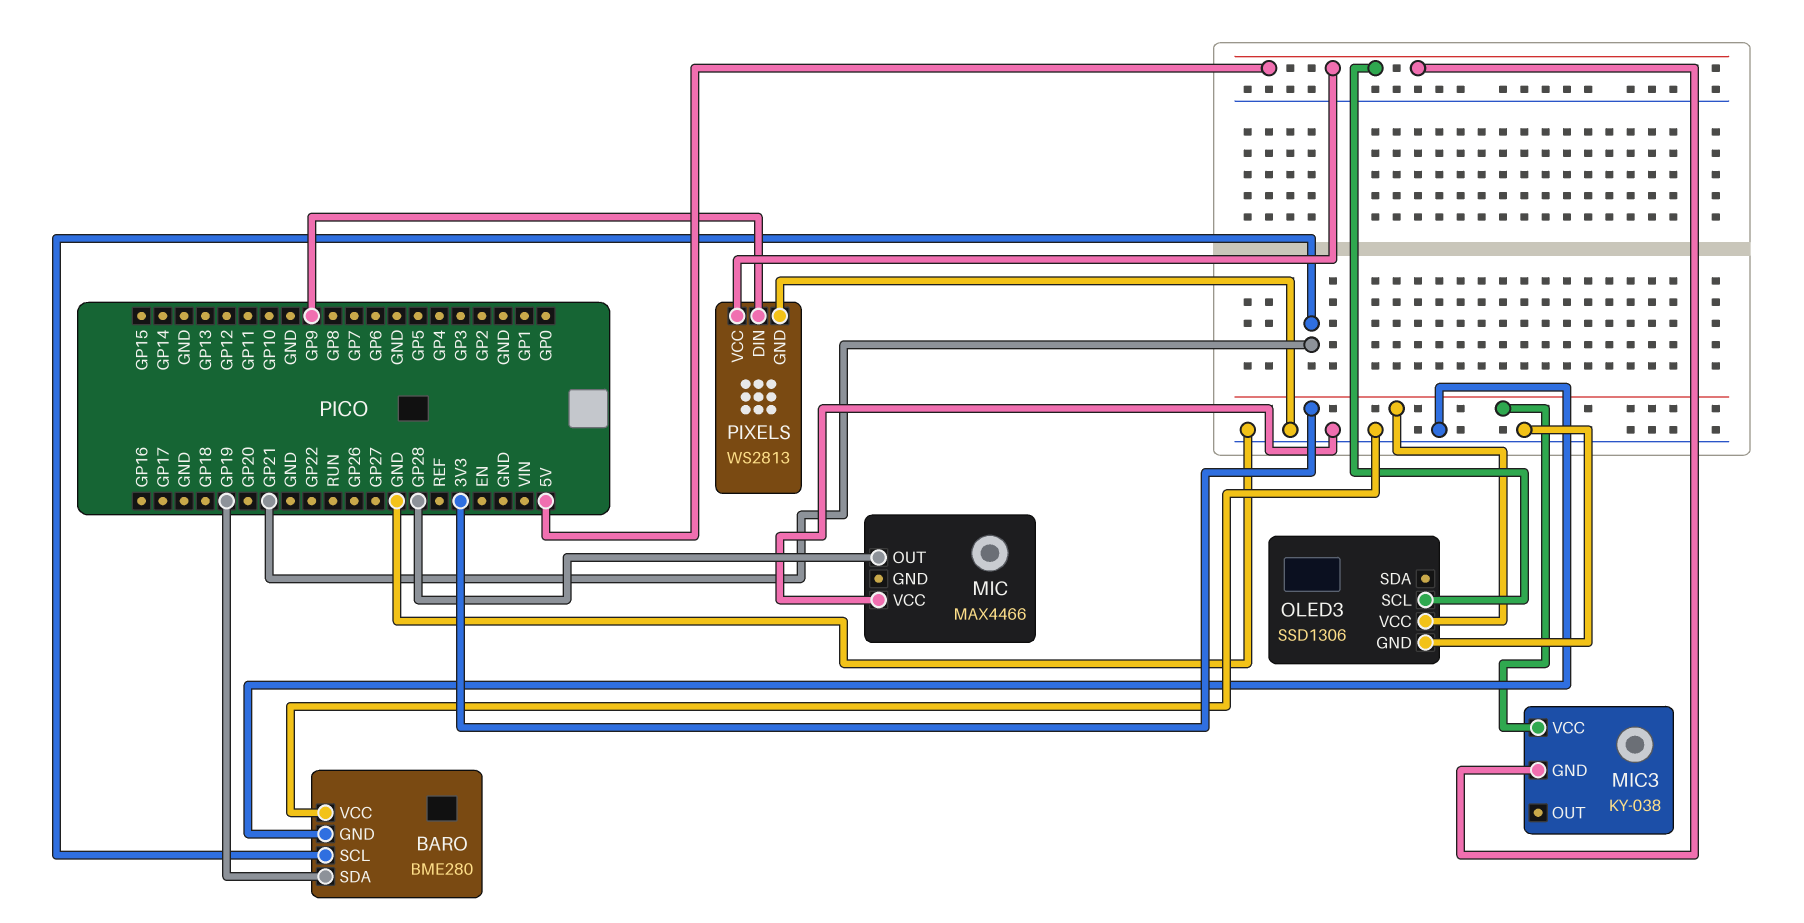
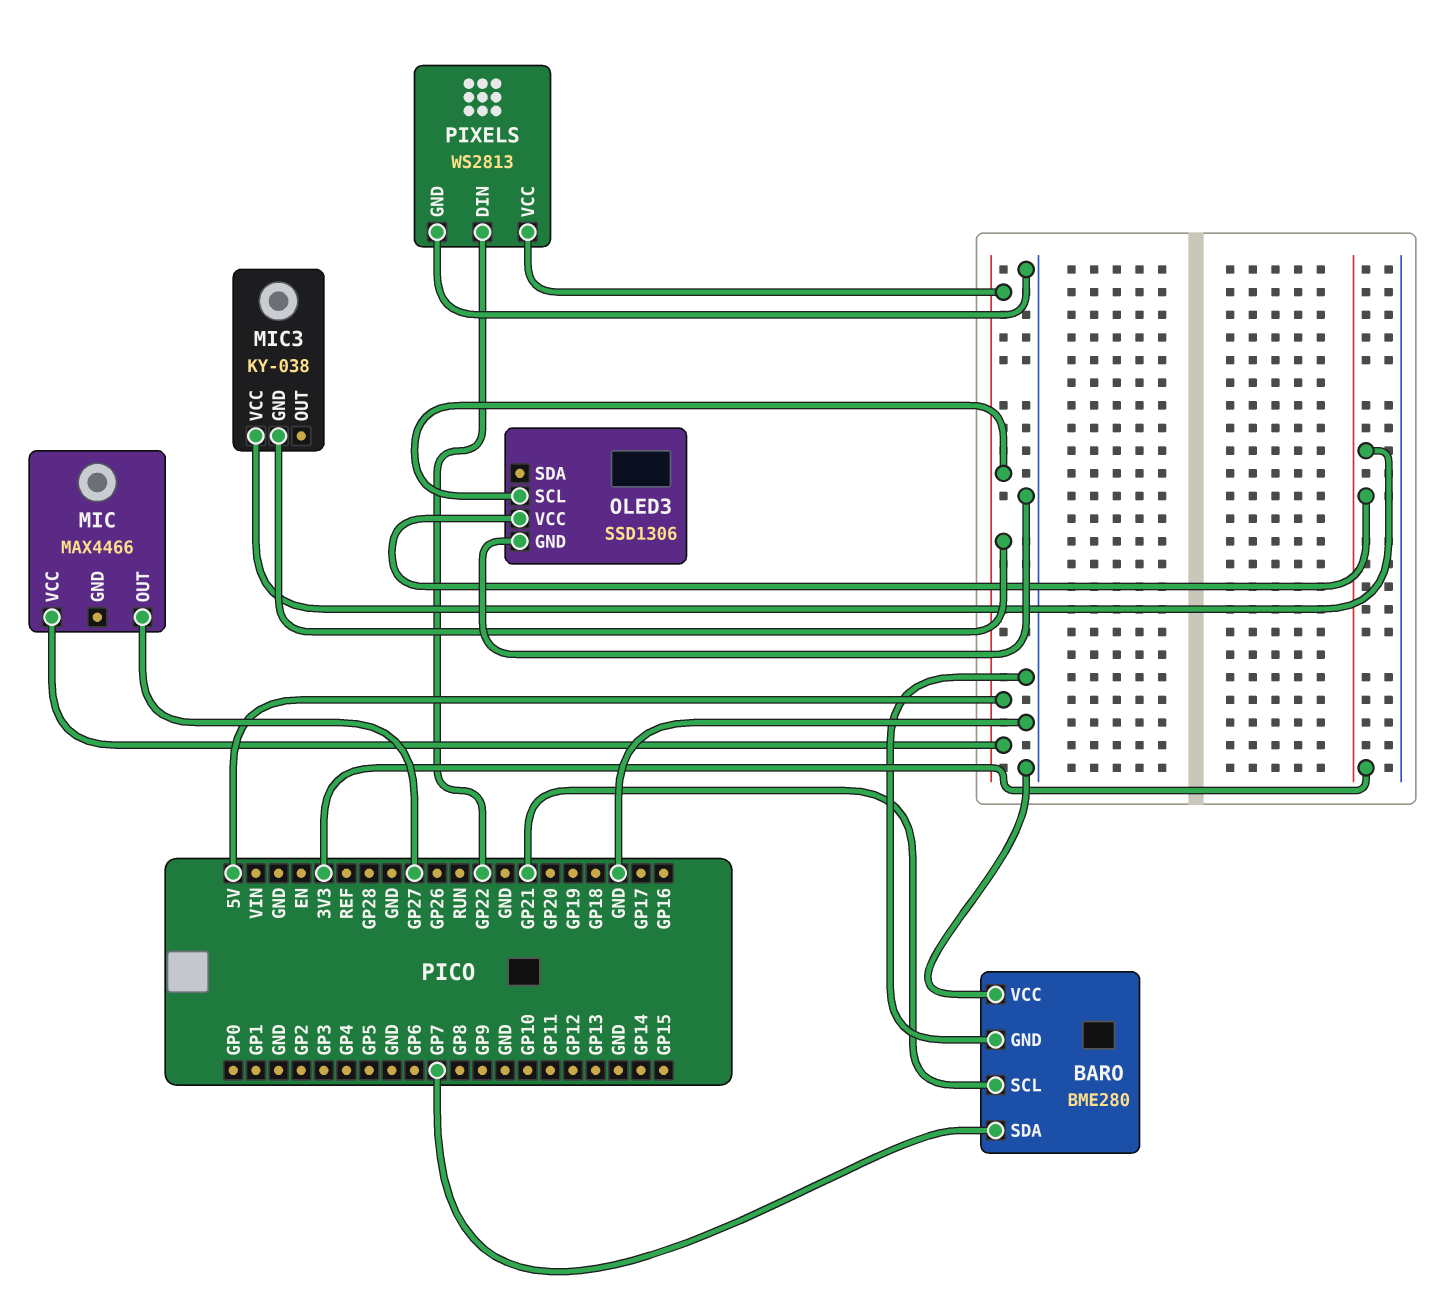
BARO pin SDA: GP19 -> GP7
MIC pin OUT: GP28 -> GP27
MIC pin VCC: GND -> 5V
PIXELS pin DIN: GP9 -> GP22

